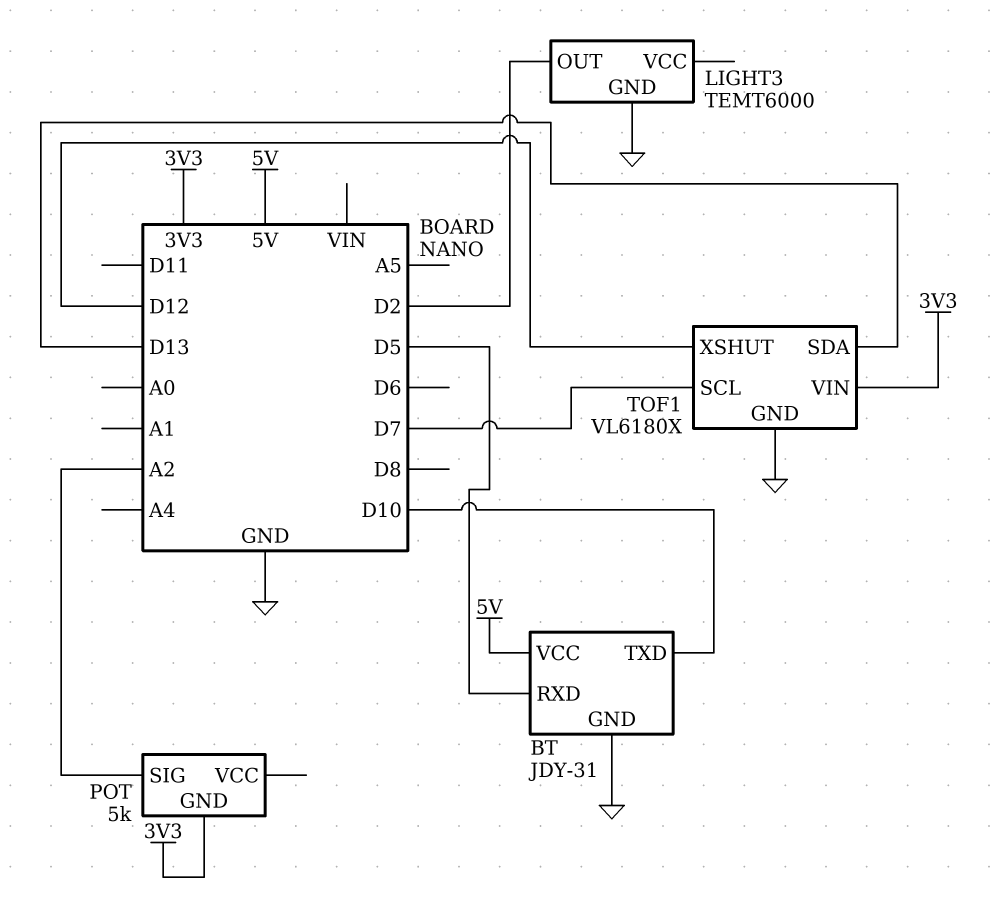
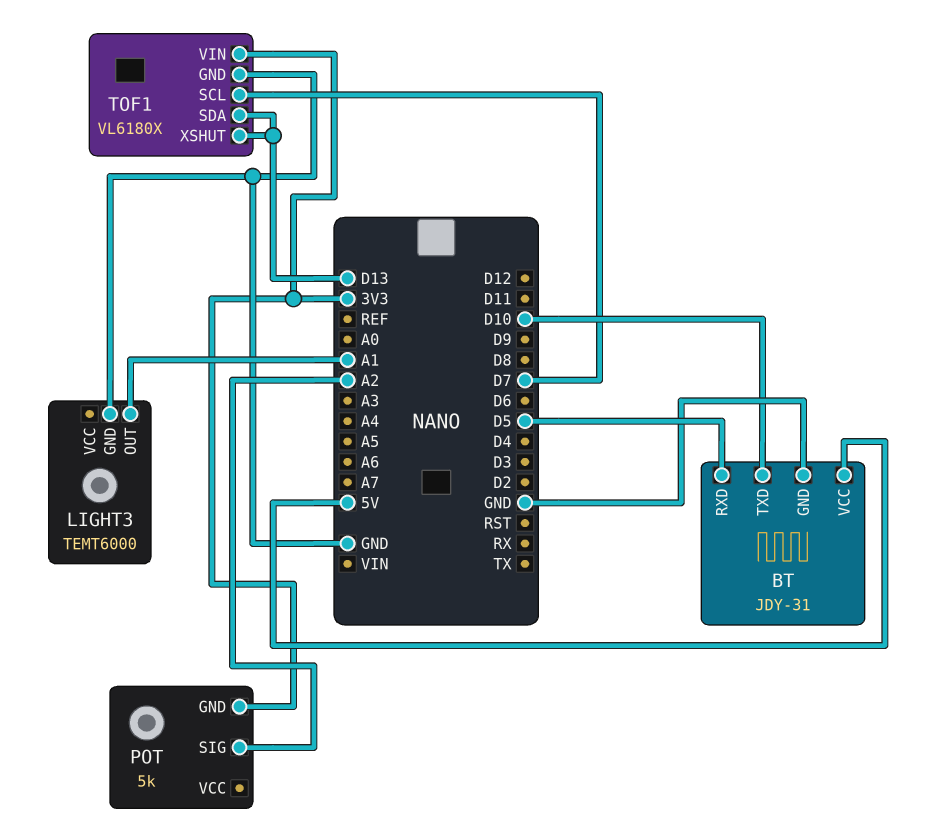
LIGHT3 pin OUT: D2 -> A1
TOF1 pin XSHUT: D12 -> D13

